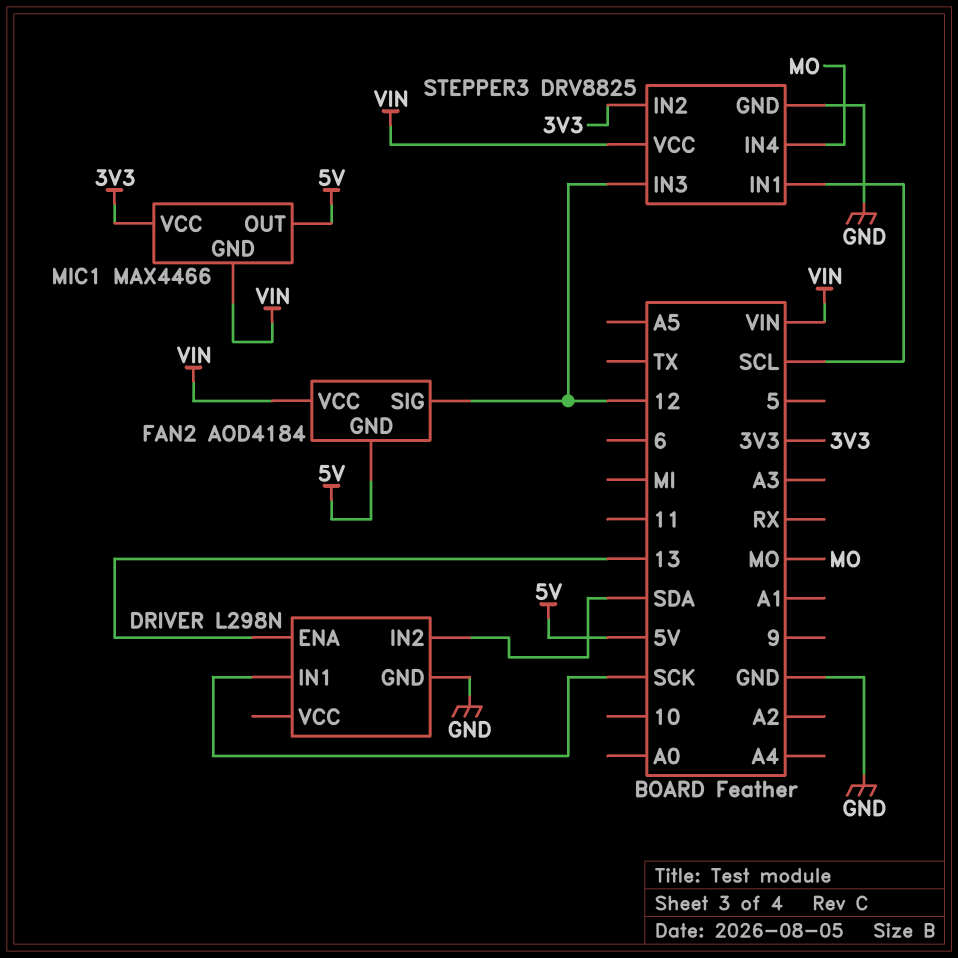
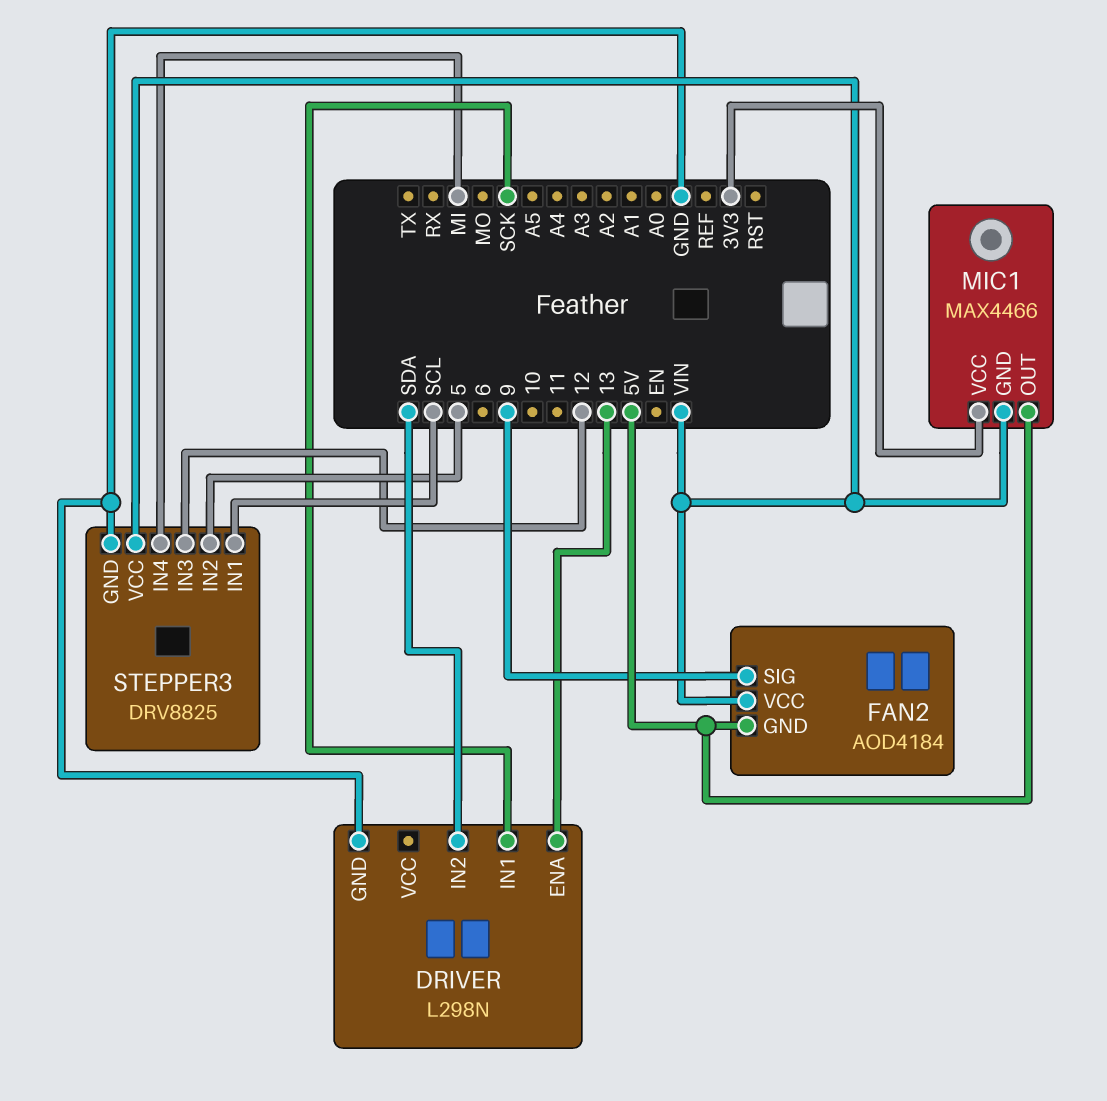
FAN2 pin SIG: 12 -> 9
STEPPER3 pin IN2: 3V3 -> 5
STEPPER3 pin IN4: MO -> MI

